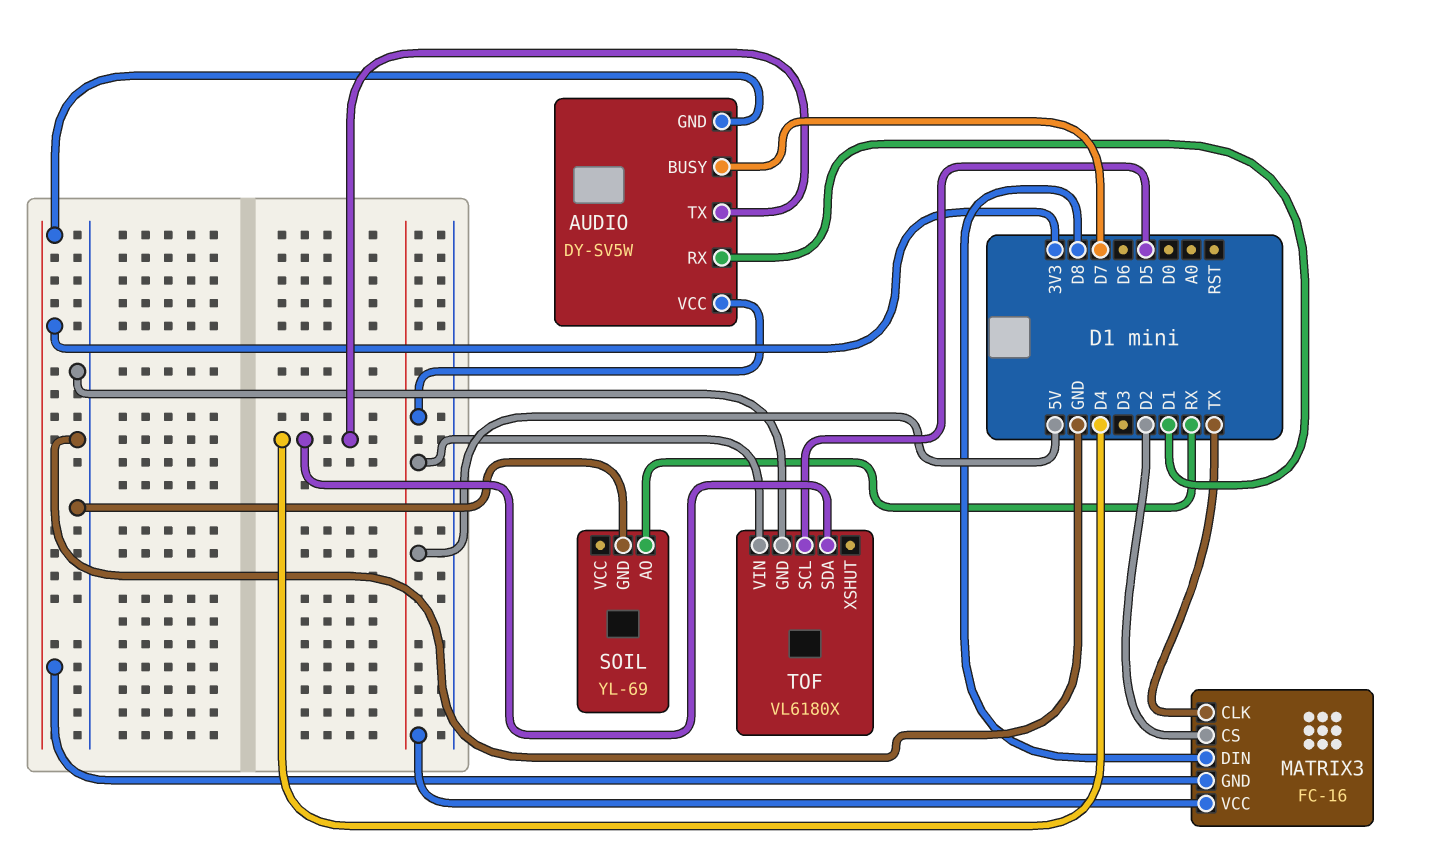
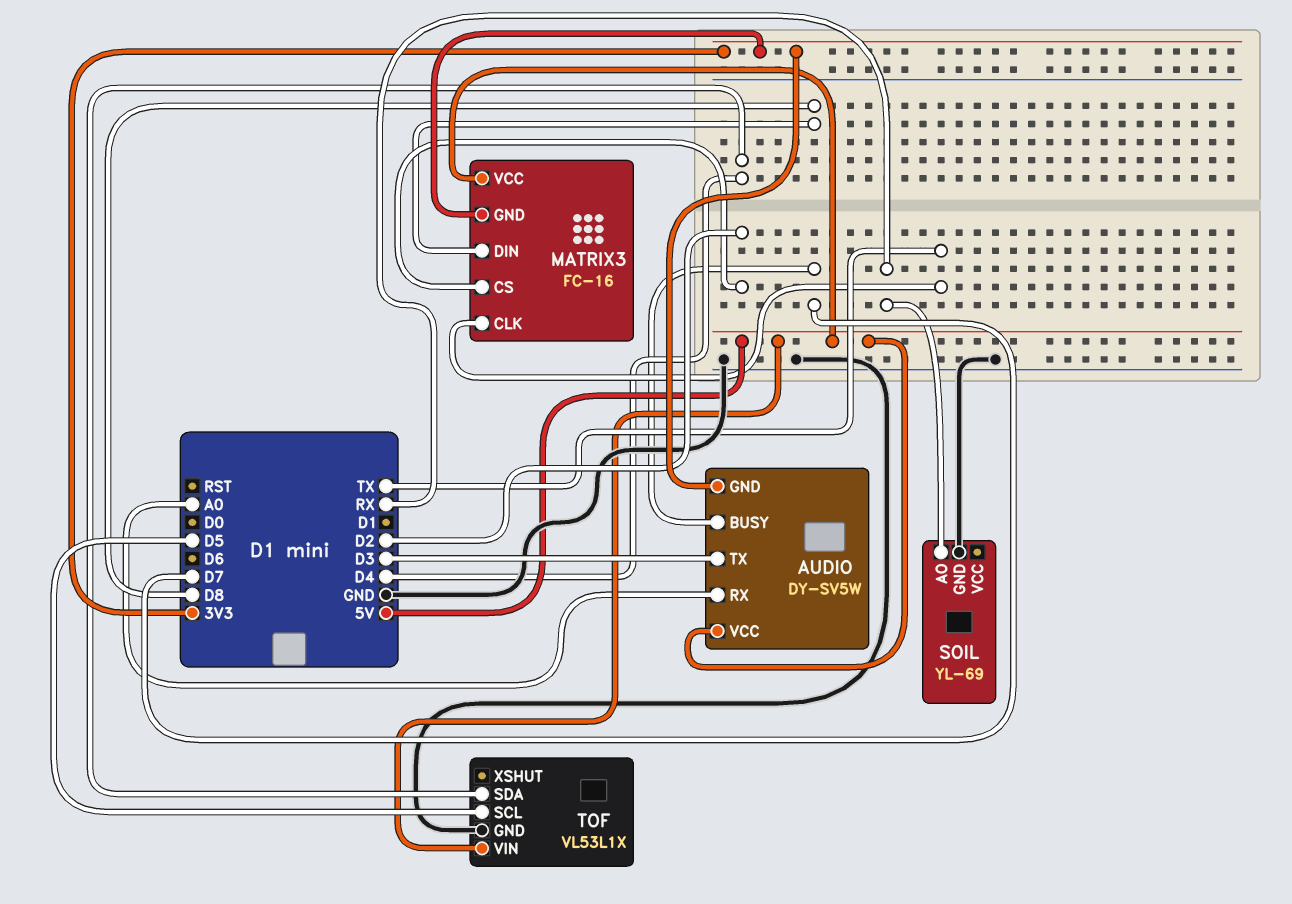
AUDIO pin RX: D1 -> A0
AUDIO pin TX: D4 -> D3
TOF: VL6180X -> VL53L1X

